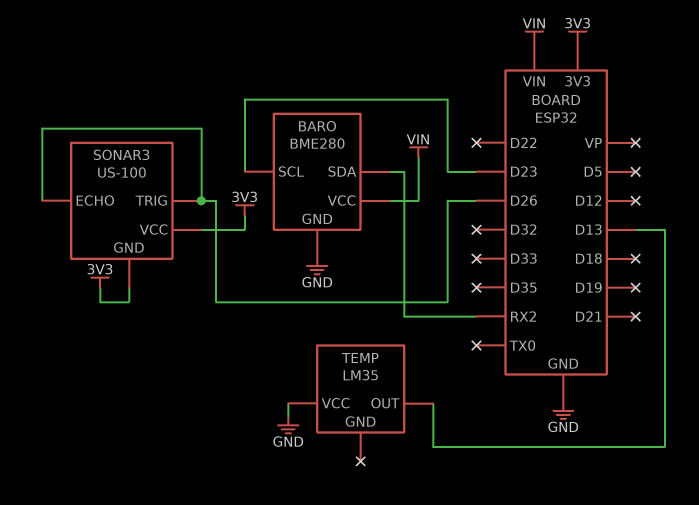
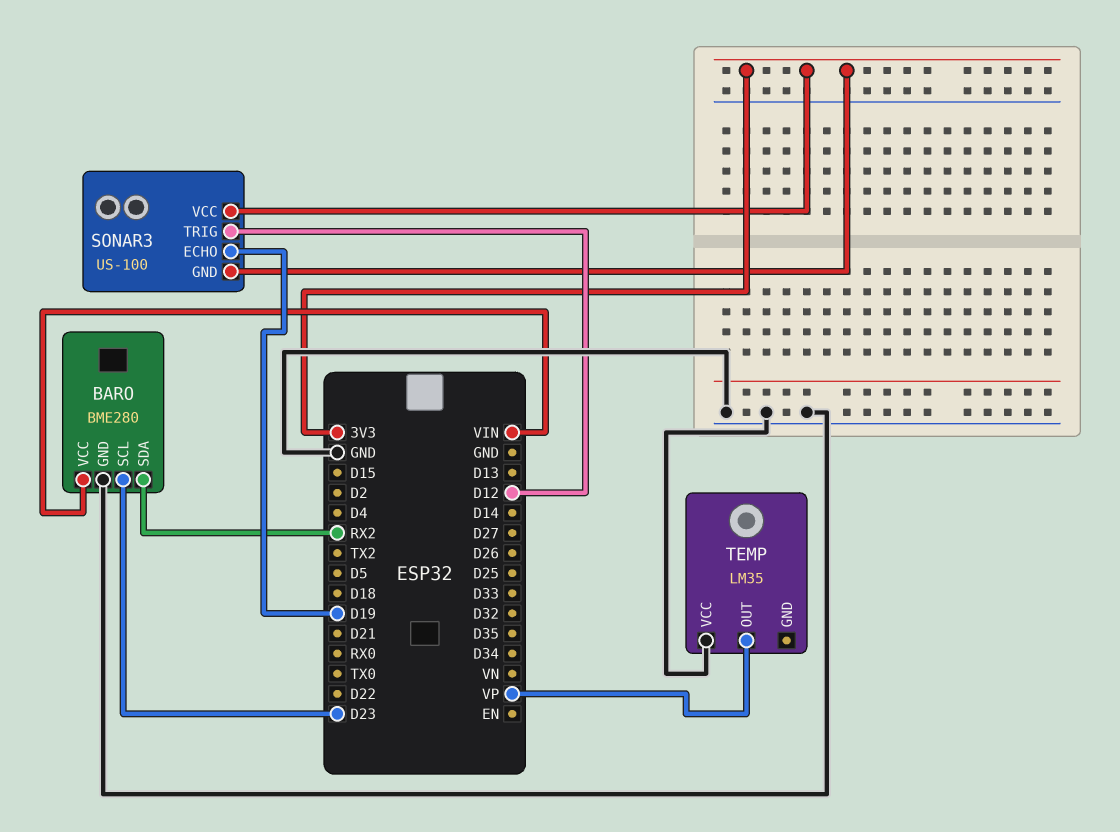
SONAR3 pin ECHO: D26 -> D19
SONAR3 pin TRIG: D26 -> D12
TEMP pin OUT: D13 -> VP

